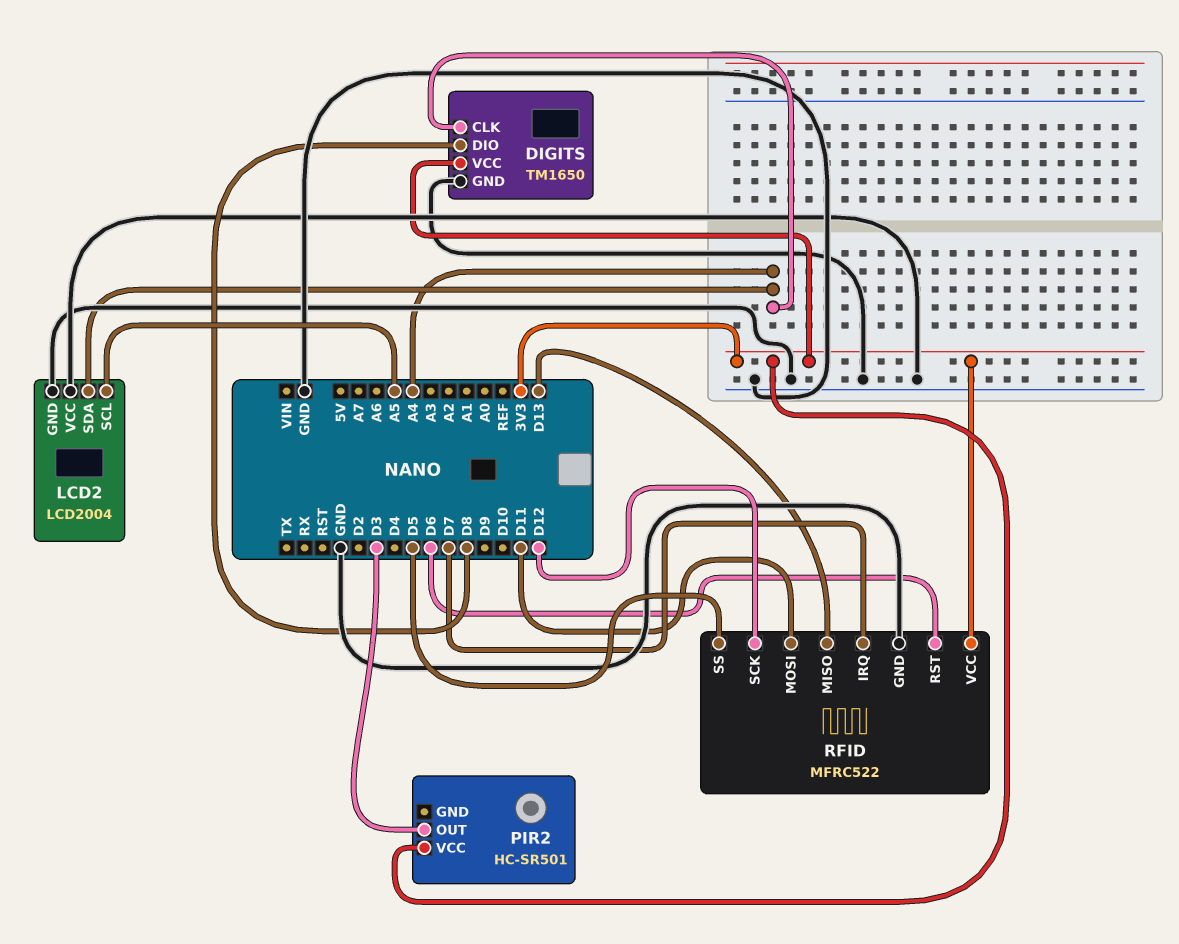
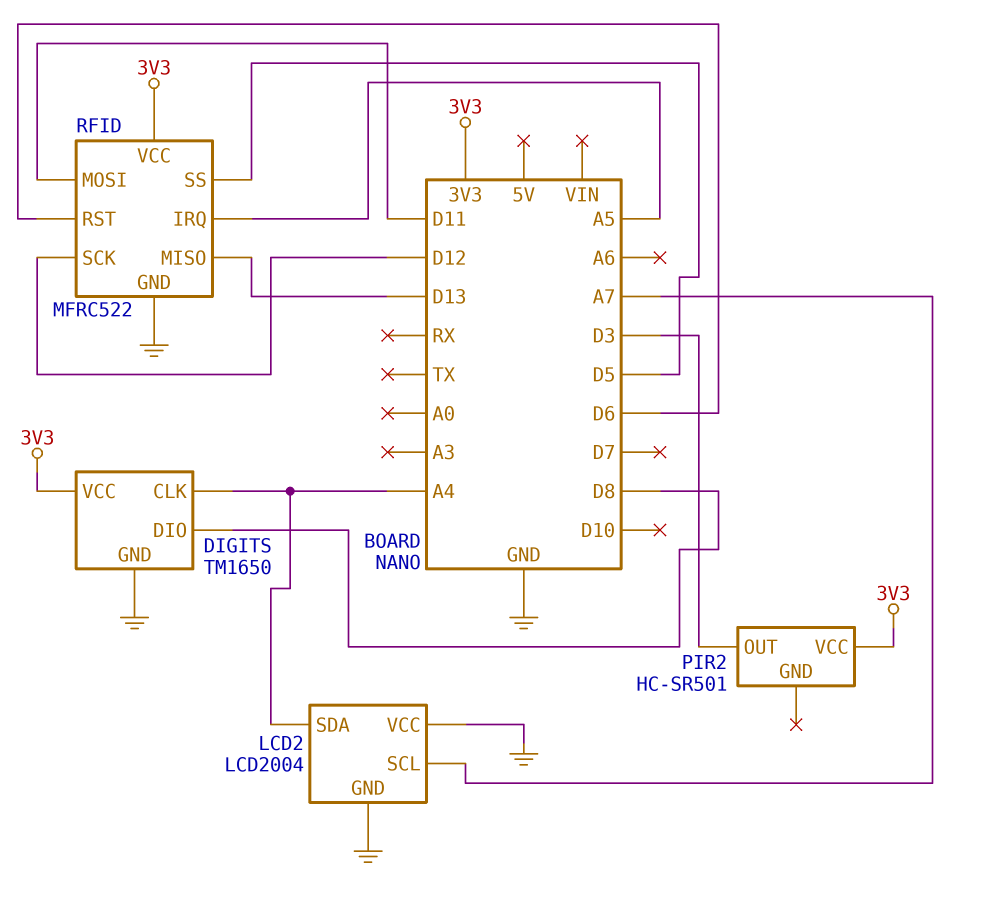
LCD2 pin SCL: A5 -> A7
RFID pin IRQ: D7 -> A5

